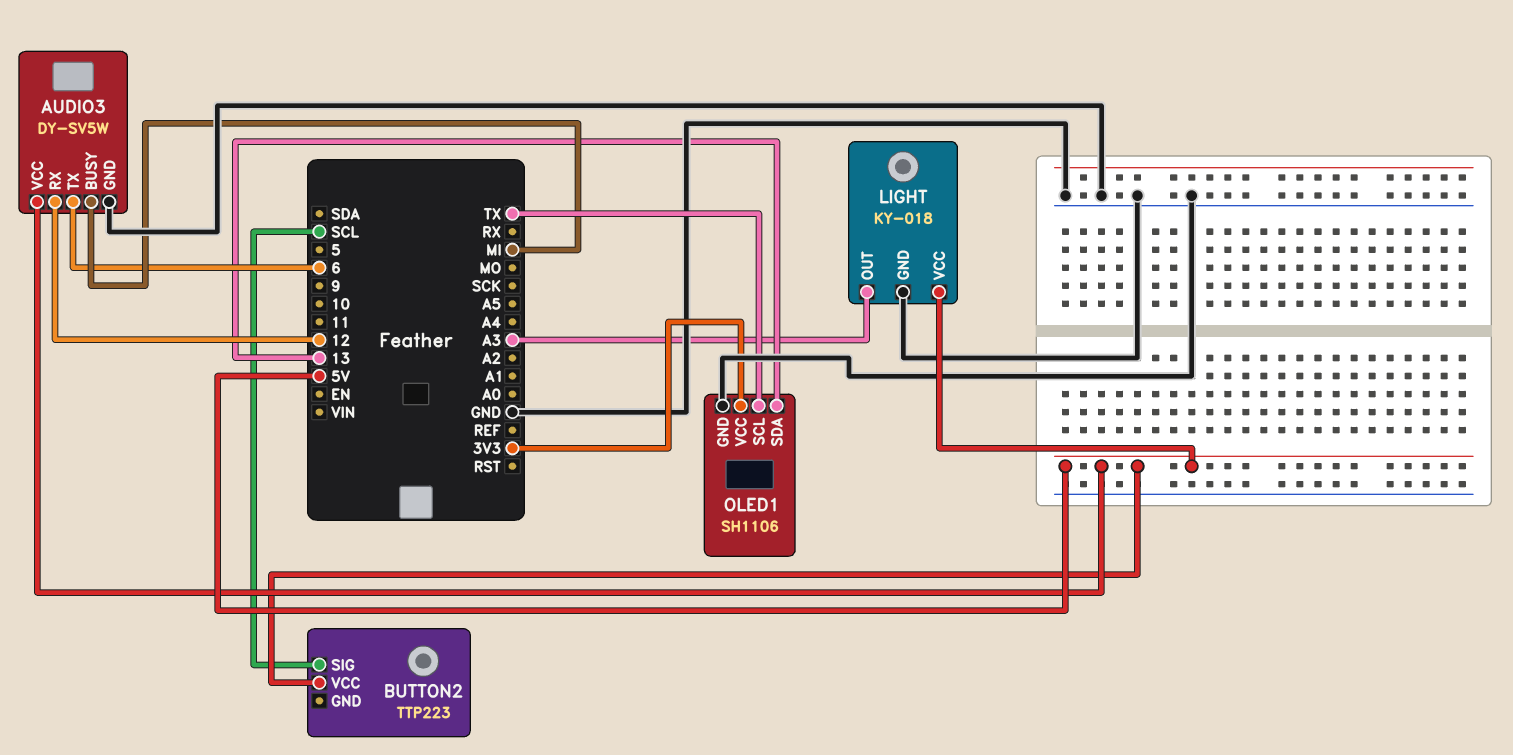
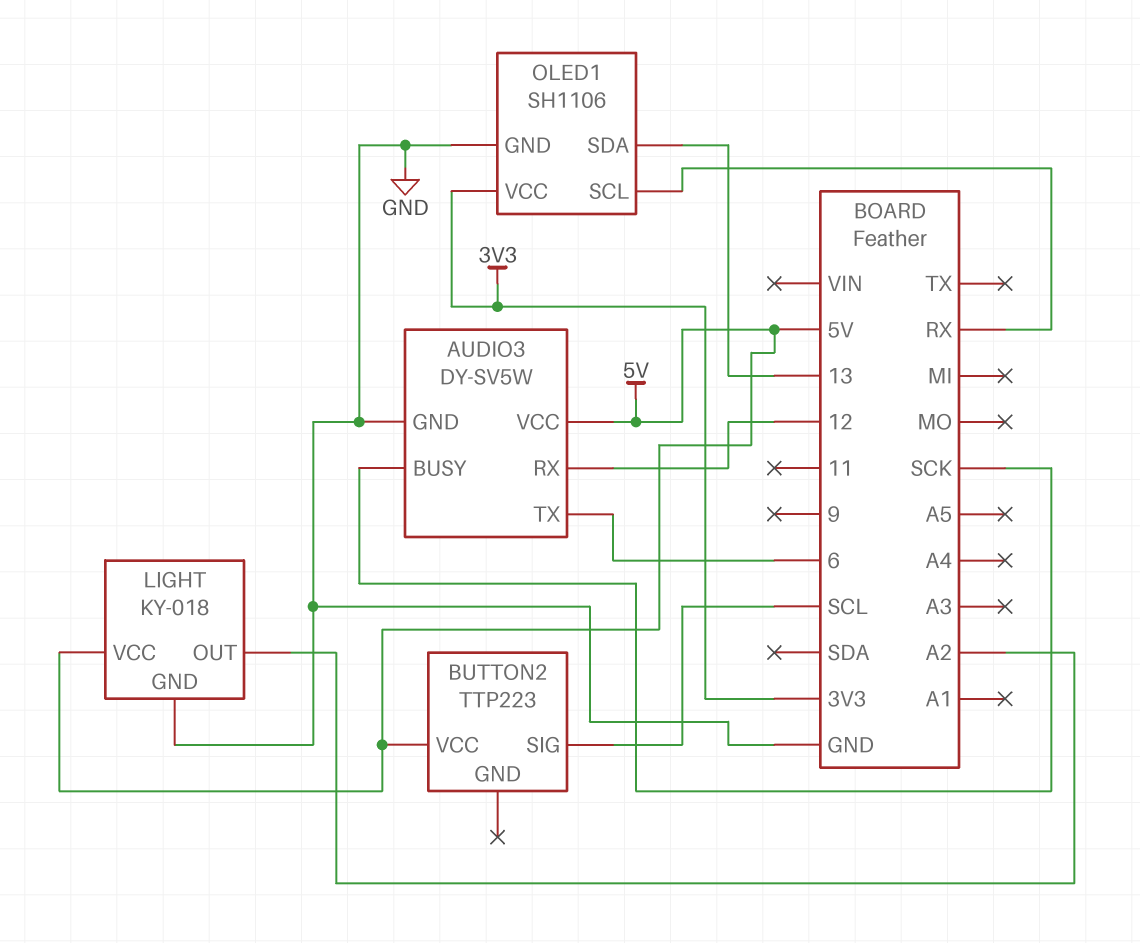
AUDIO3 pin BUSY: MI -> SCK
LIGHT pin OUT: A3 -> A2
OLED1 pin SCL: TX -> RX

